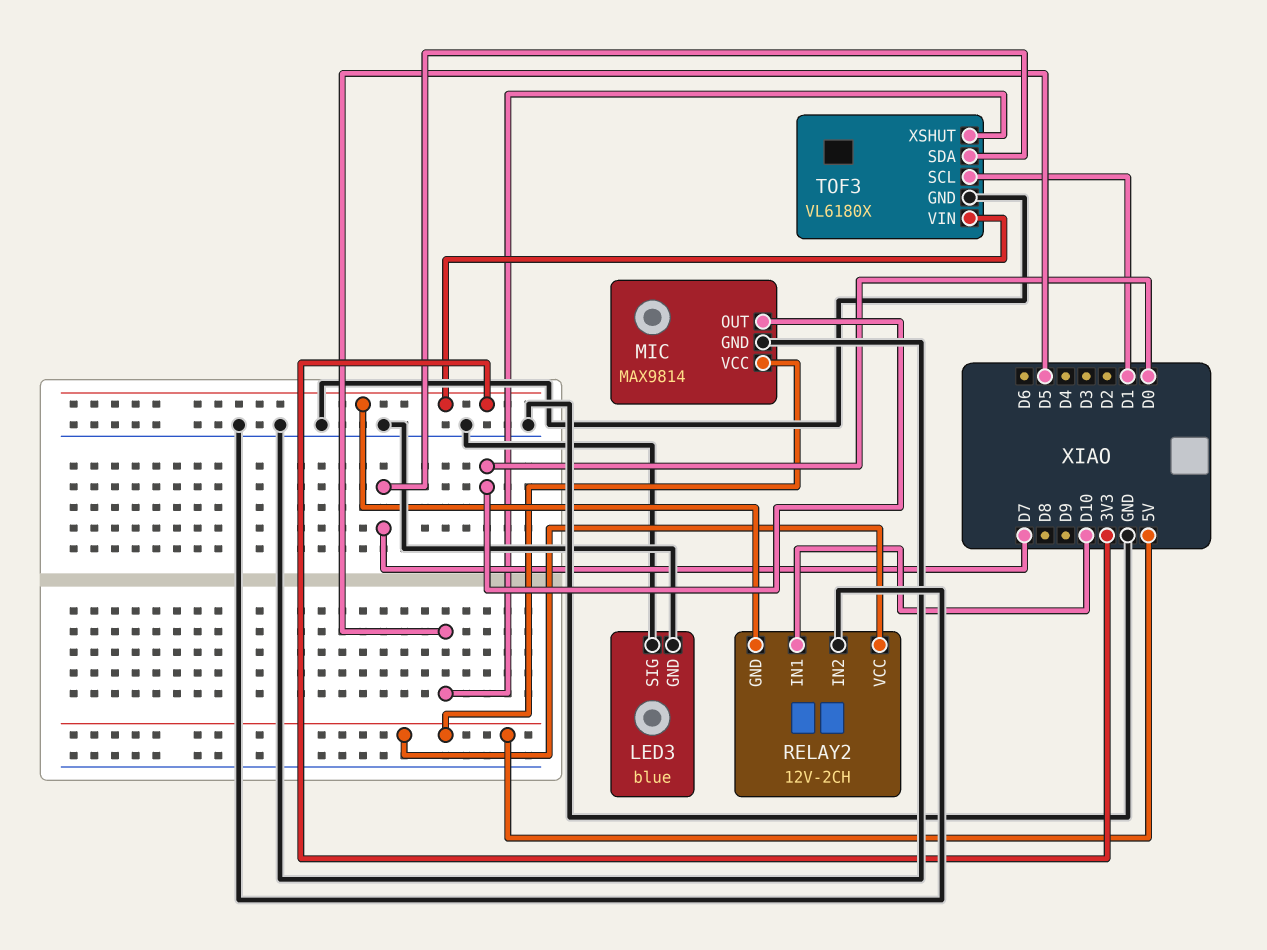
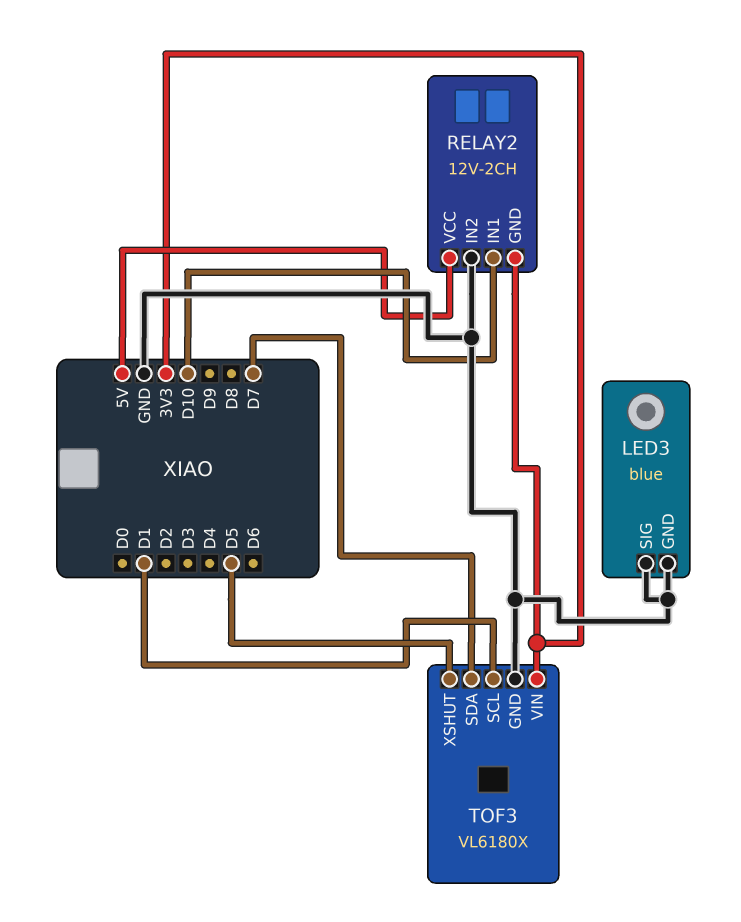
MIC: MAX9814 -> none
MIC pin GND: GND -> none
MIC pin OUT: D0 -> none
MIC pin VCC: 5V -> none

